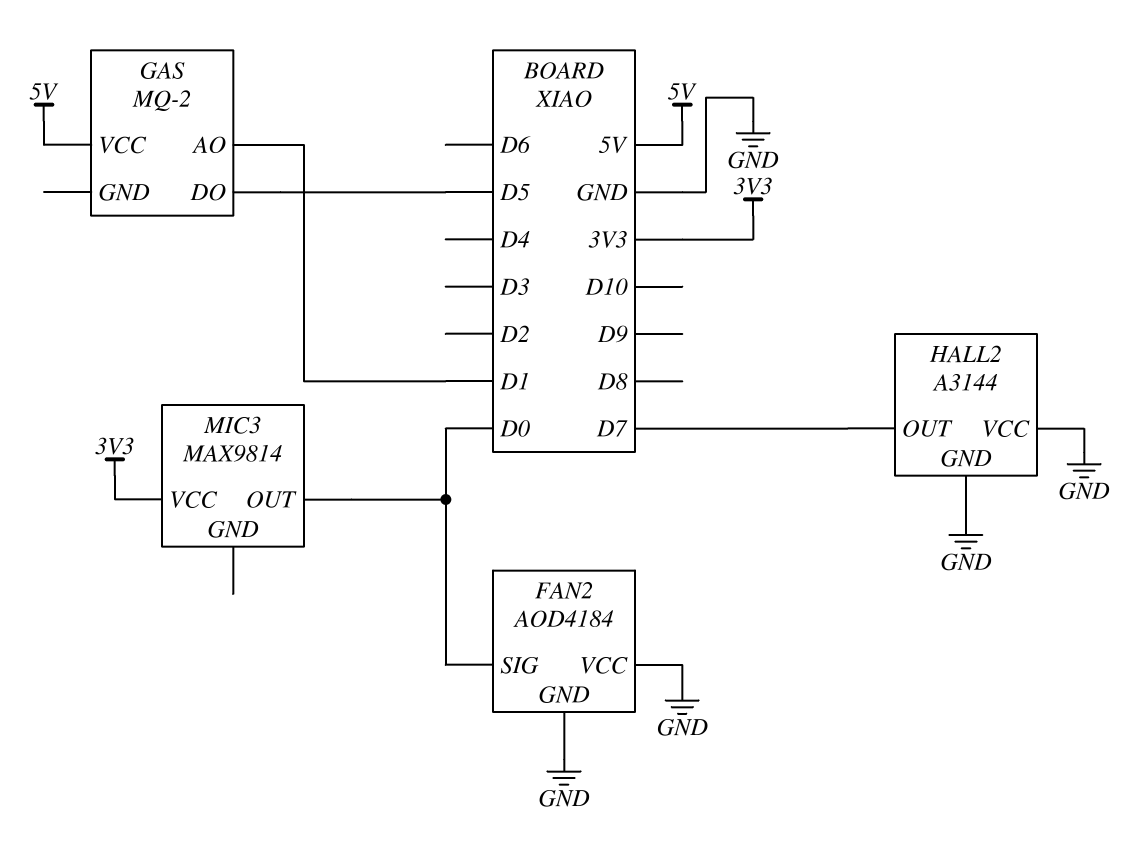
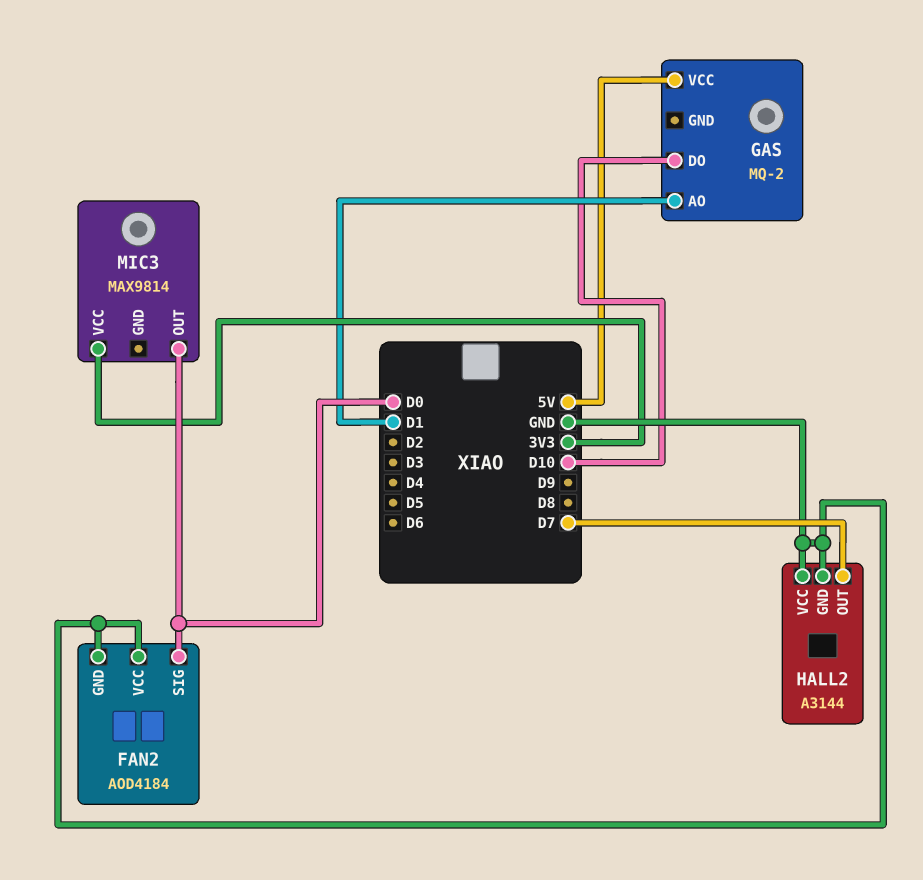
GAS pin DO: D5 -> D10

